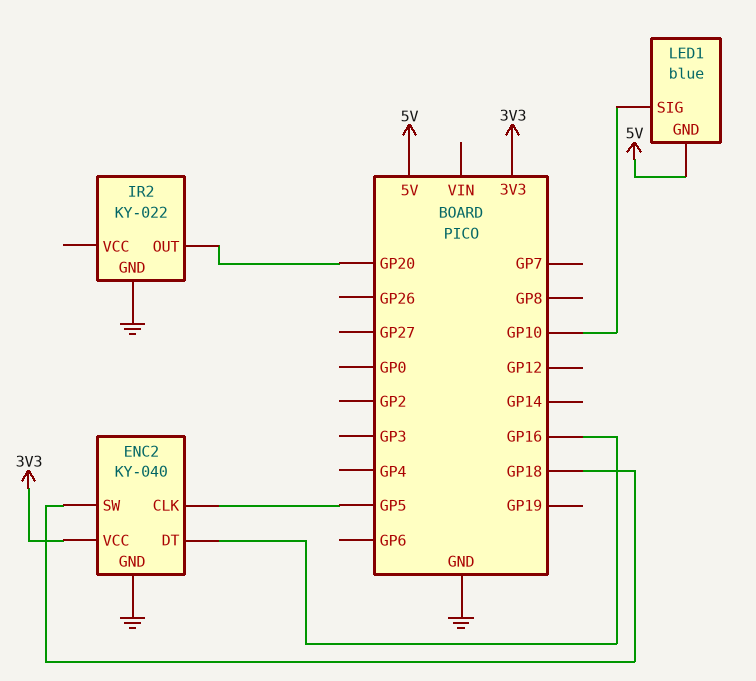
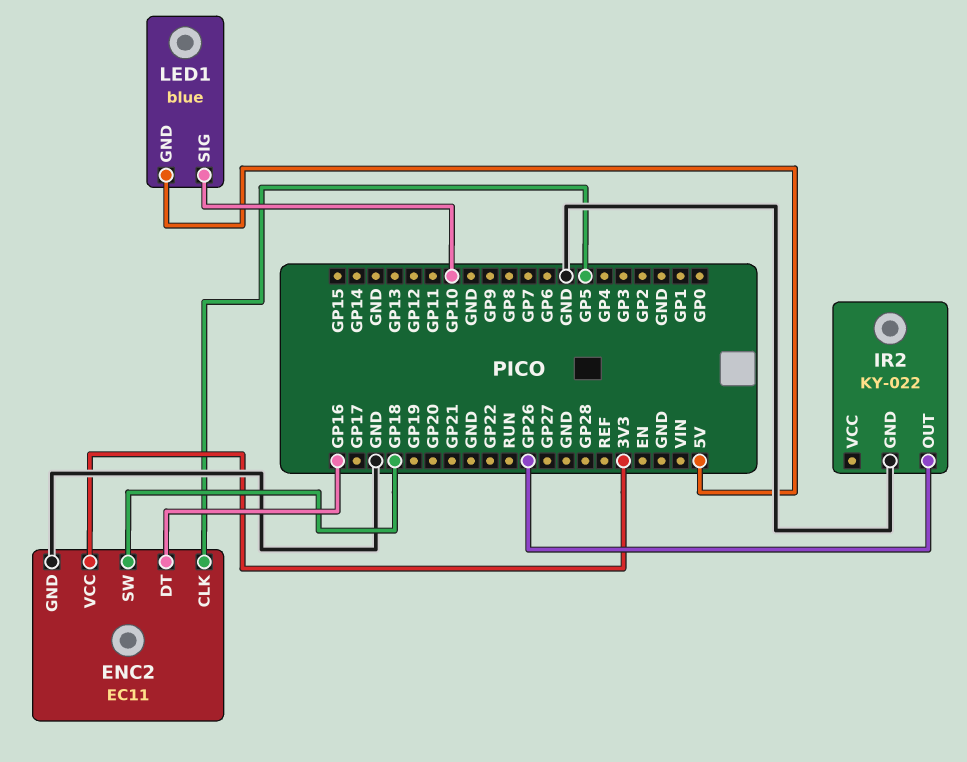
ENC2: KY-040 -> EC11
IR2 pin OUT: GP20 -> GP26

